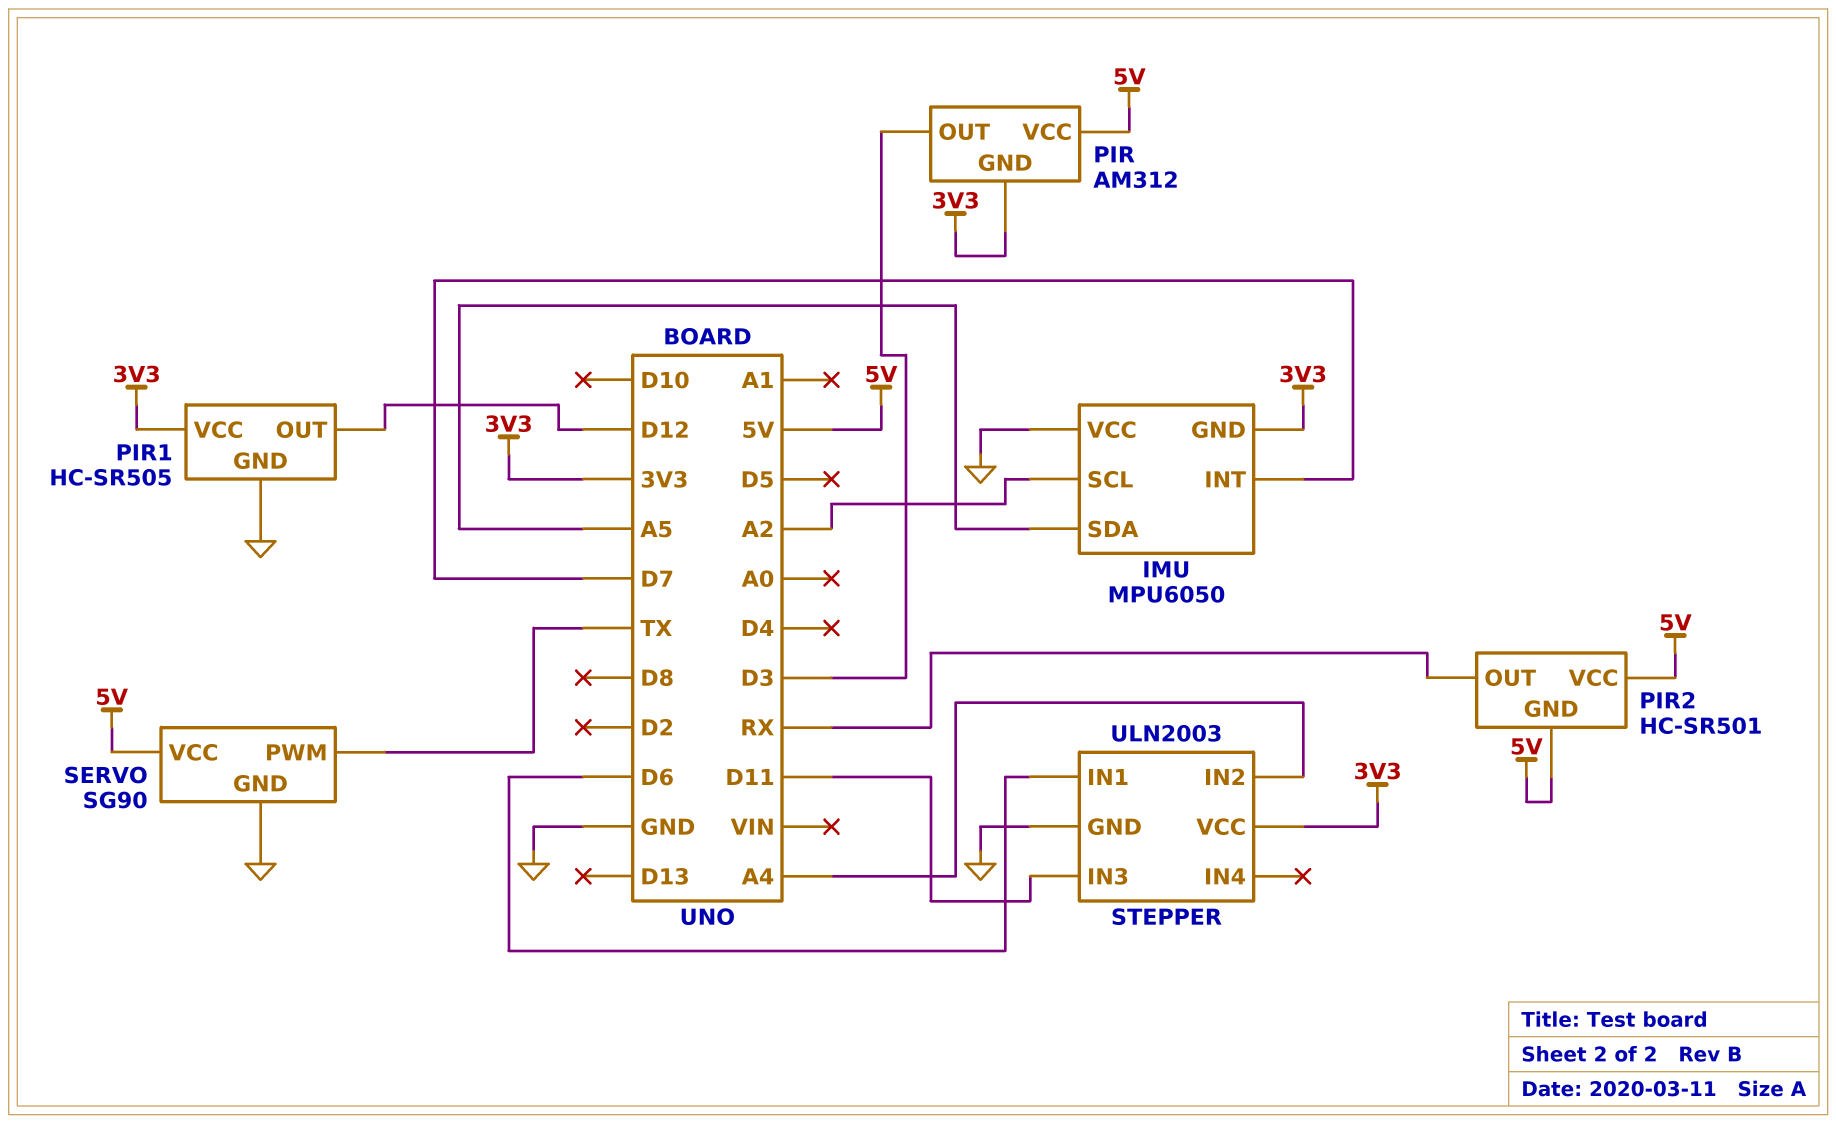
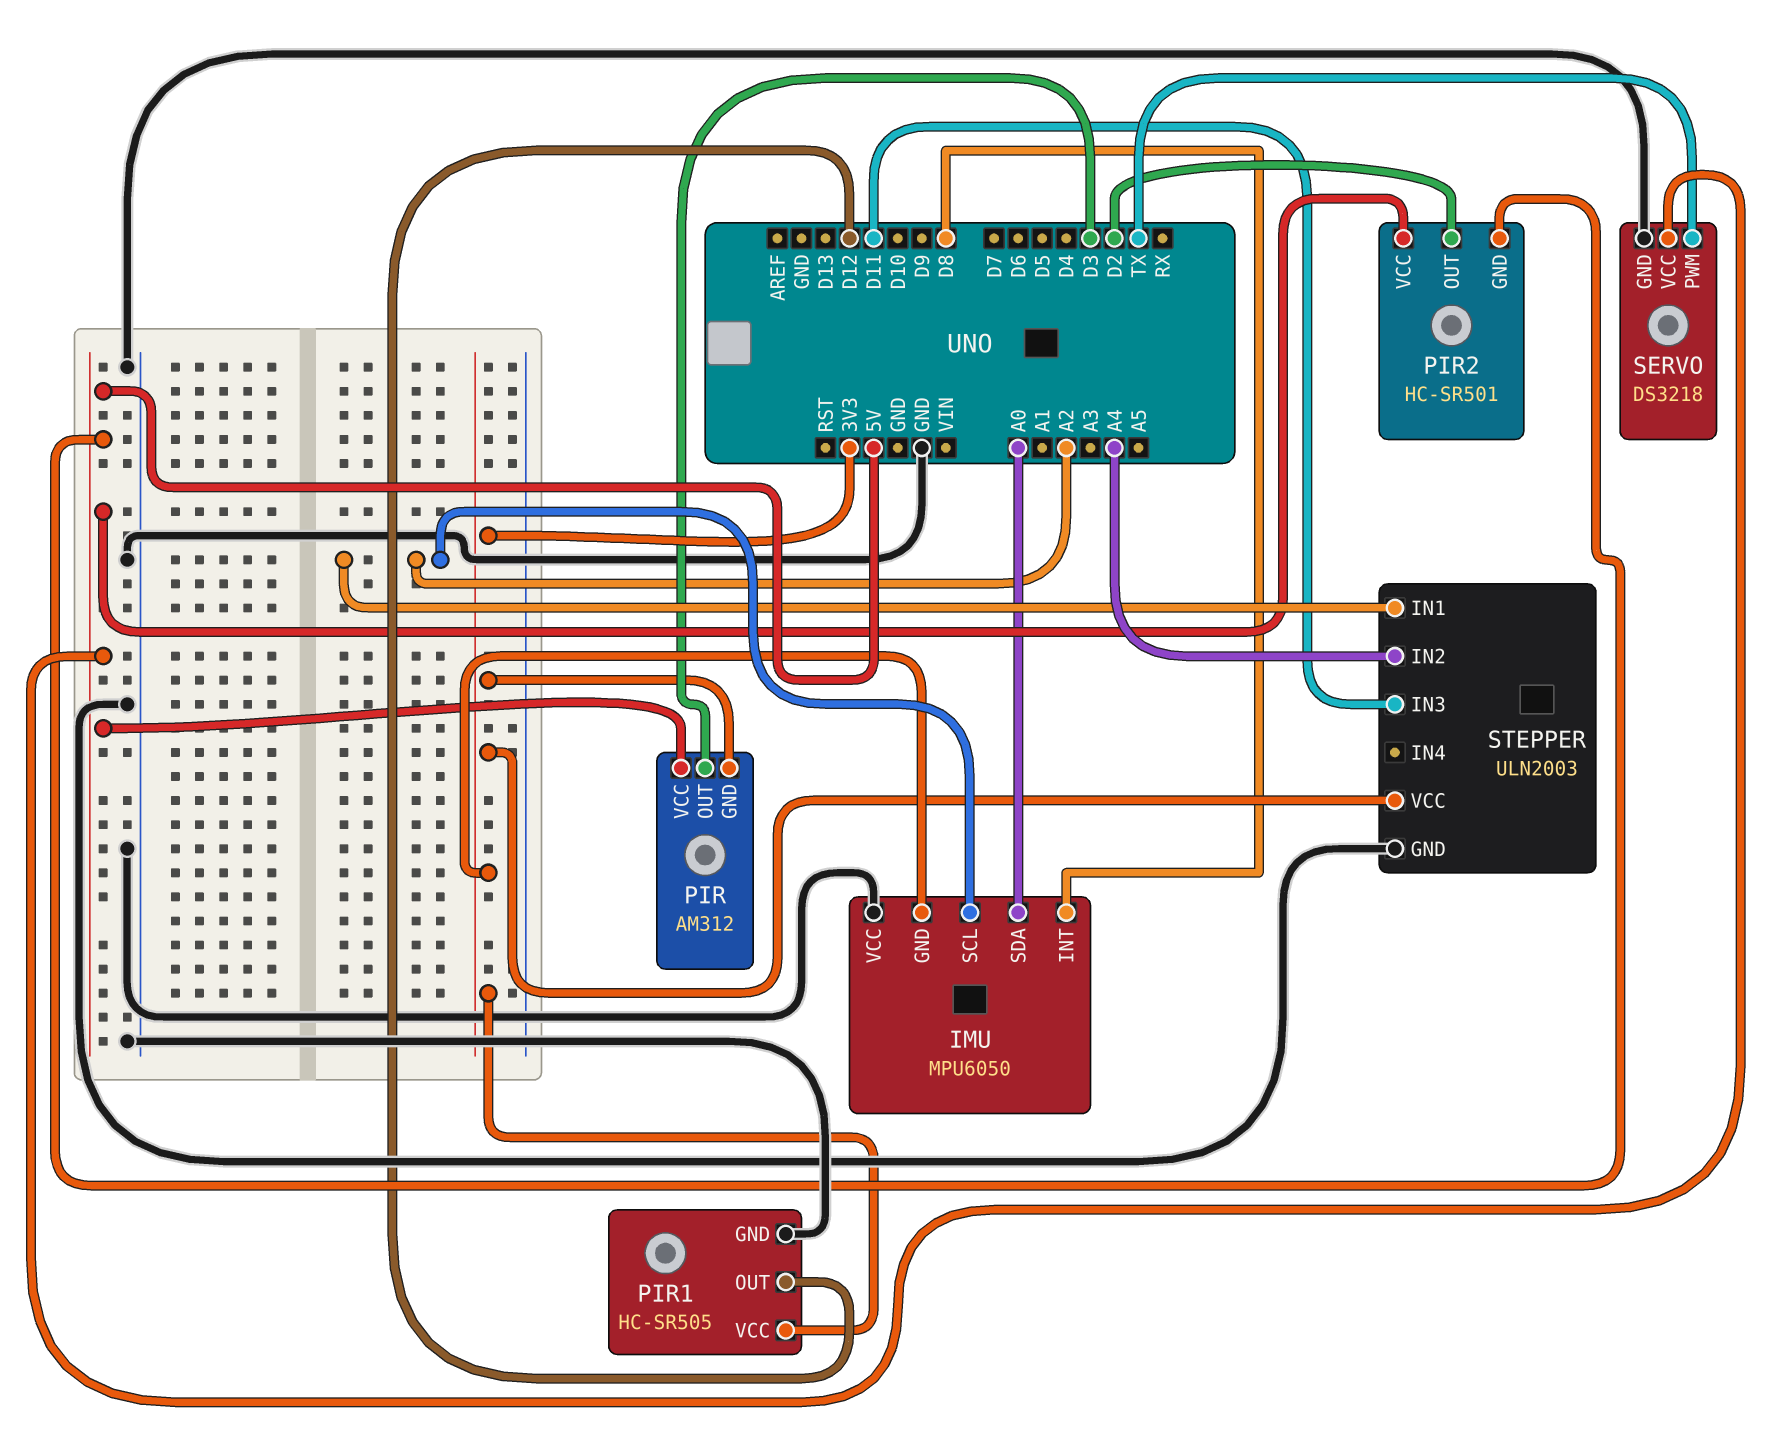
IMU pin INT: D7 -> D8
IMU pin SDA: A5 -> A0
PIR2 pin OUT: RX -> D2
SERVO: SG90 -> DS3218
STEPPER pin IN1: D6 -> A2

